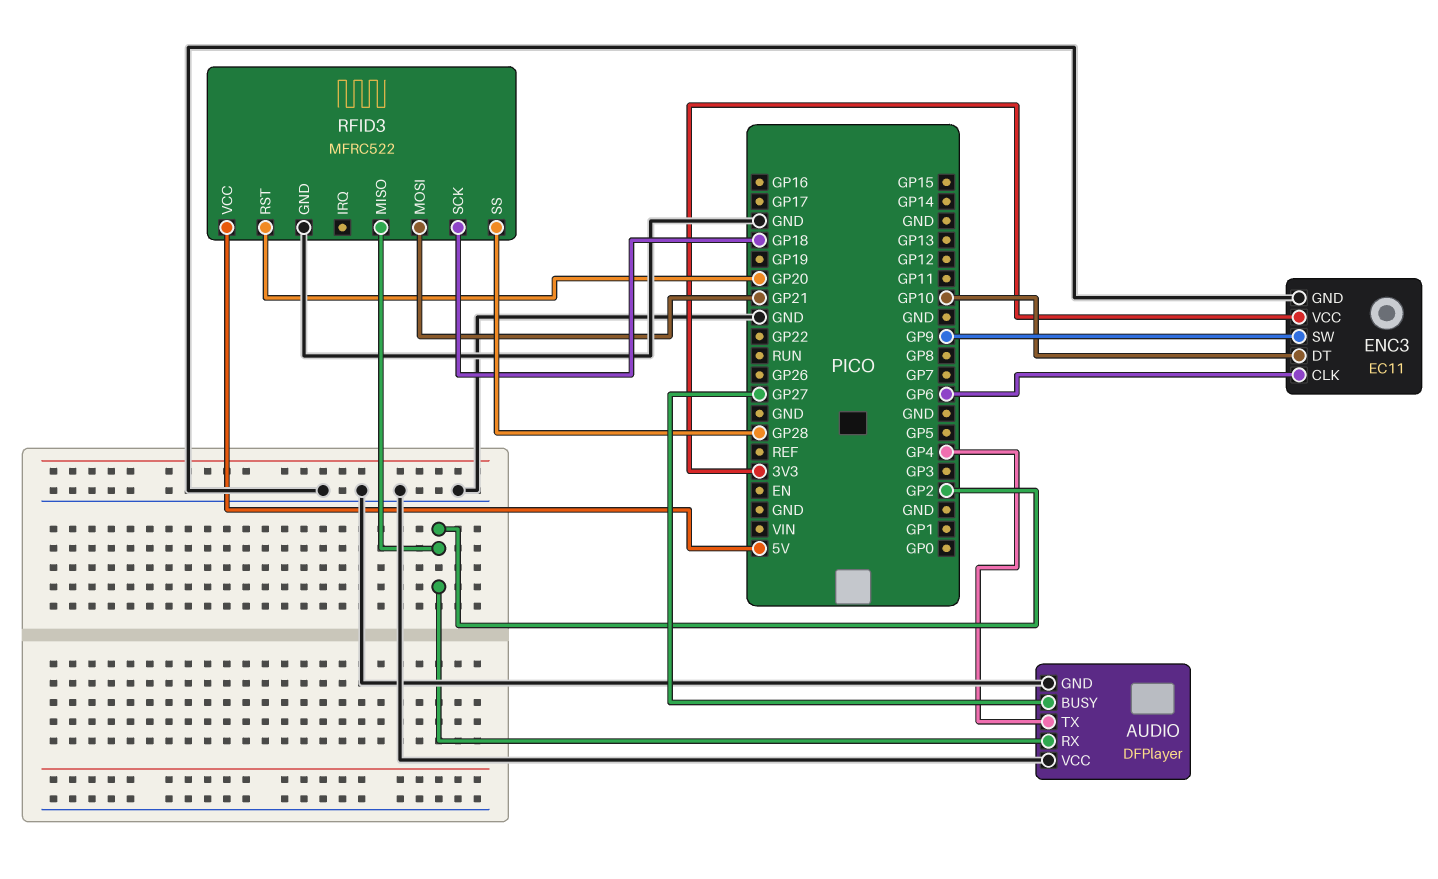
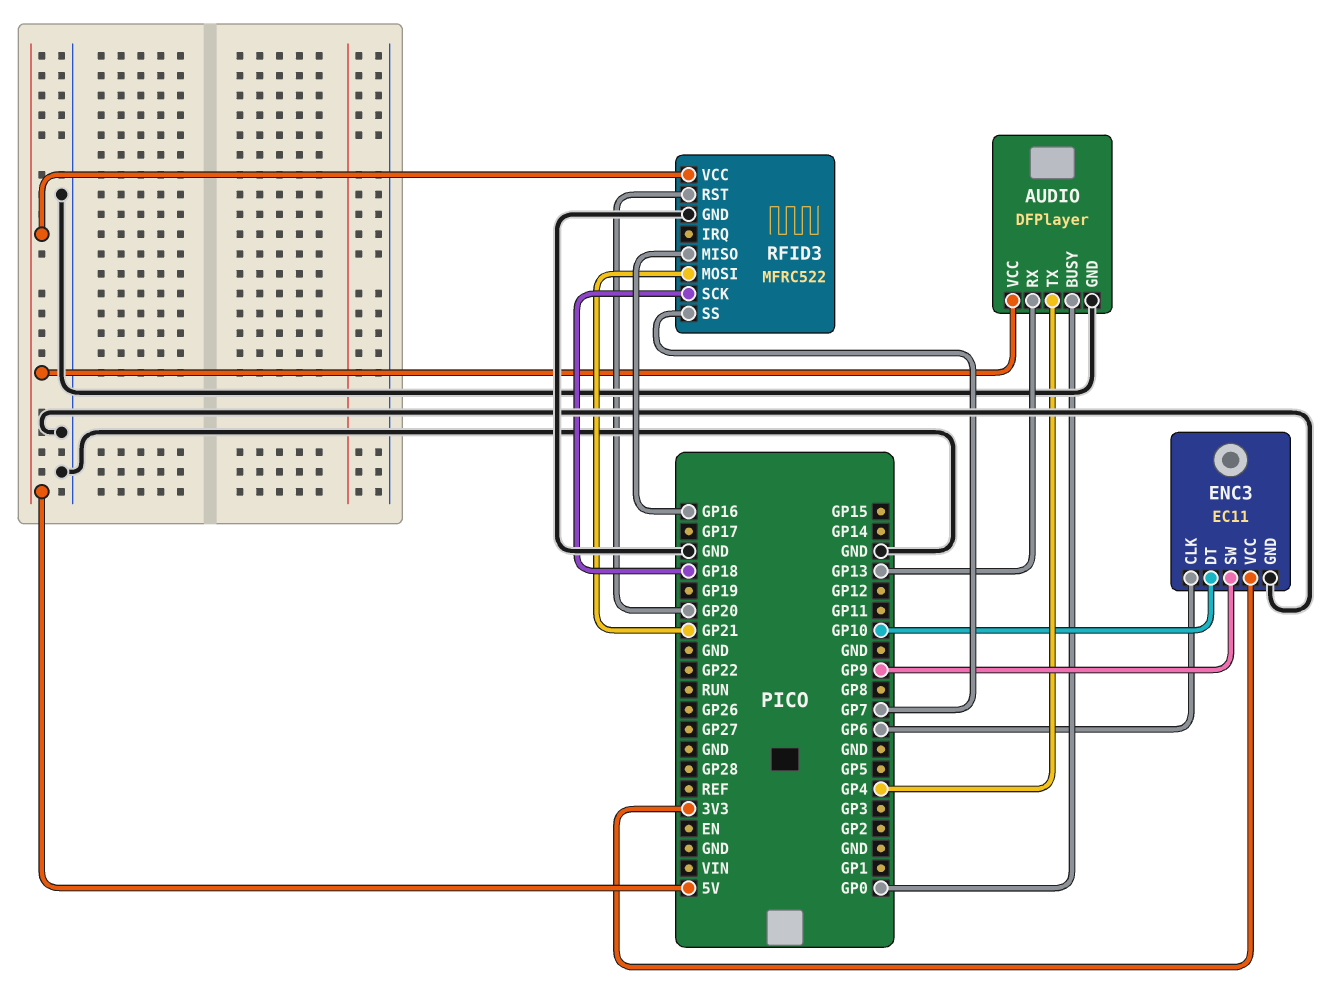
AUDIO pin BUSY: GP27 -> GP0
AUDIO pin RX: GP2 -> GP13
AUDIO pin VCC: GND -> 5V
RFID3 pin MISO: GP2 -> GP16
RFID3 pin SS: GP28 -> GP7

